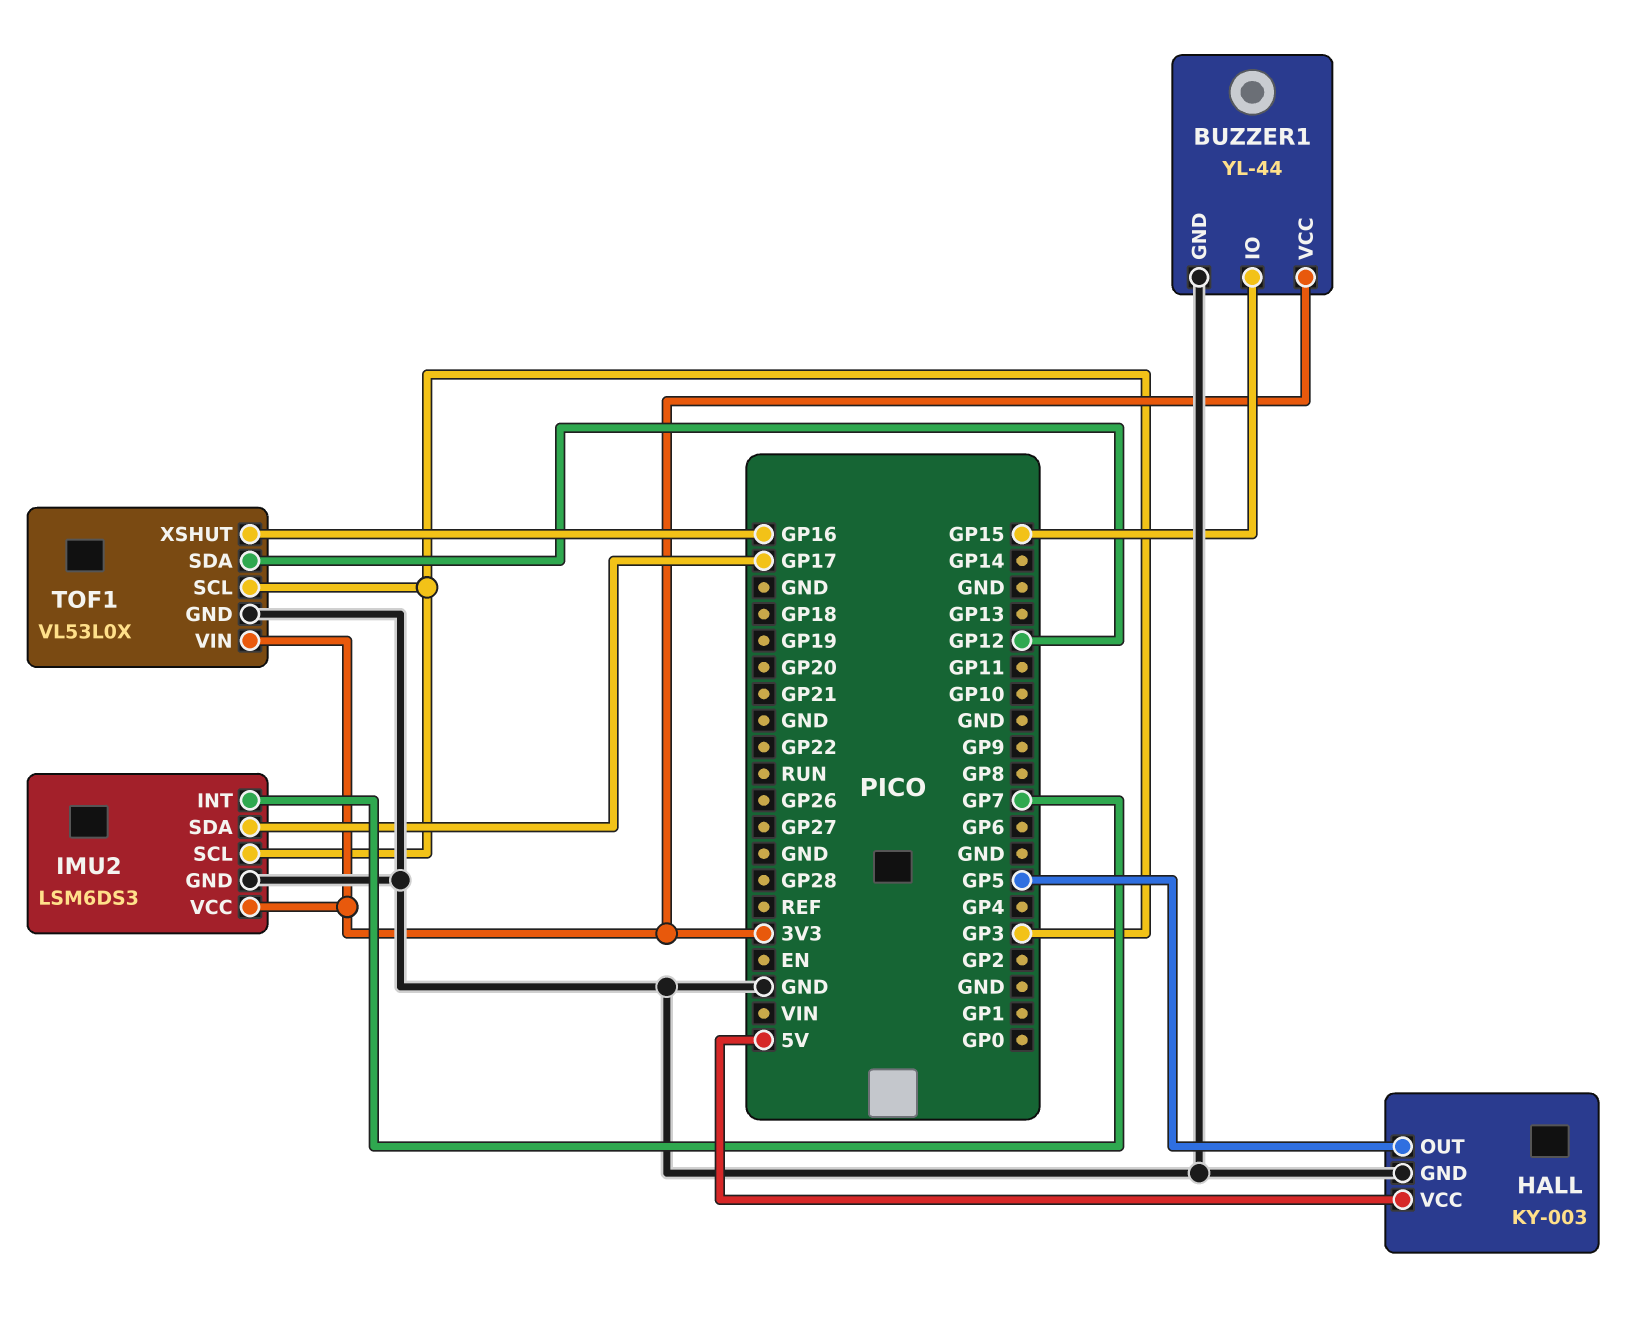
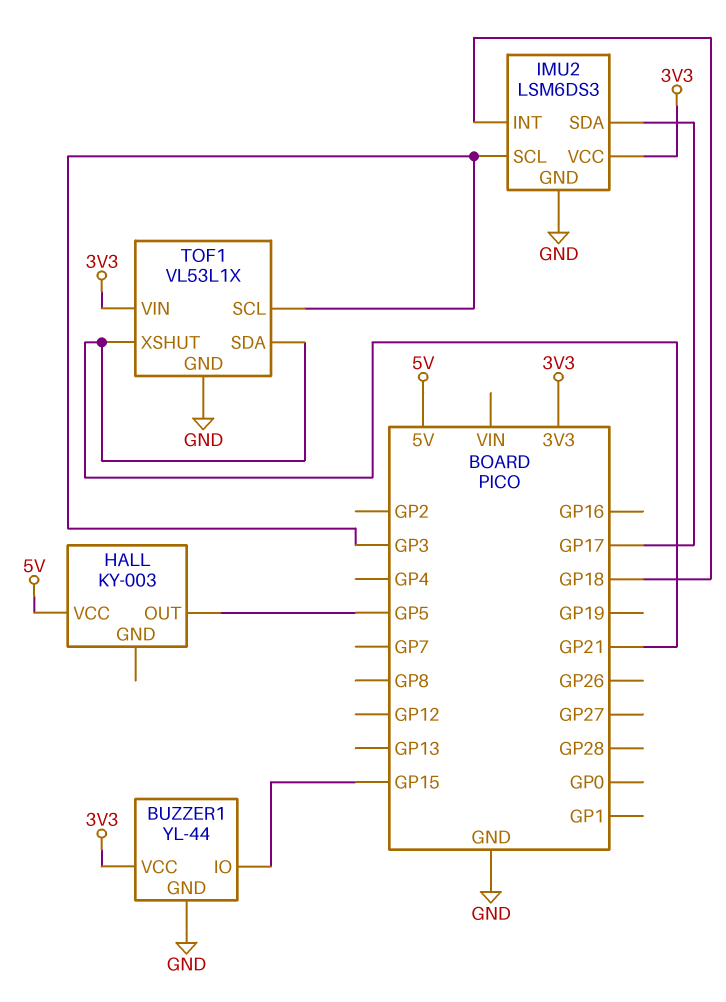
HALL pin GND: GND -> none
IMU2 pin INT: GP7 -> GP18
TOF1: VL53L0X -> VL53L1X
TOF1 pin SDA: GP12 -> GP21
TOF1 pin XSHUT: GP16 -> GP21

